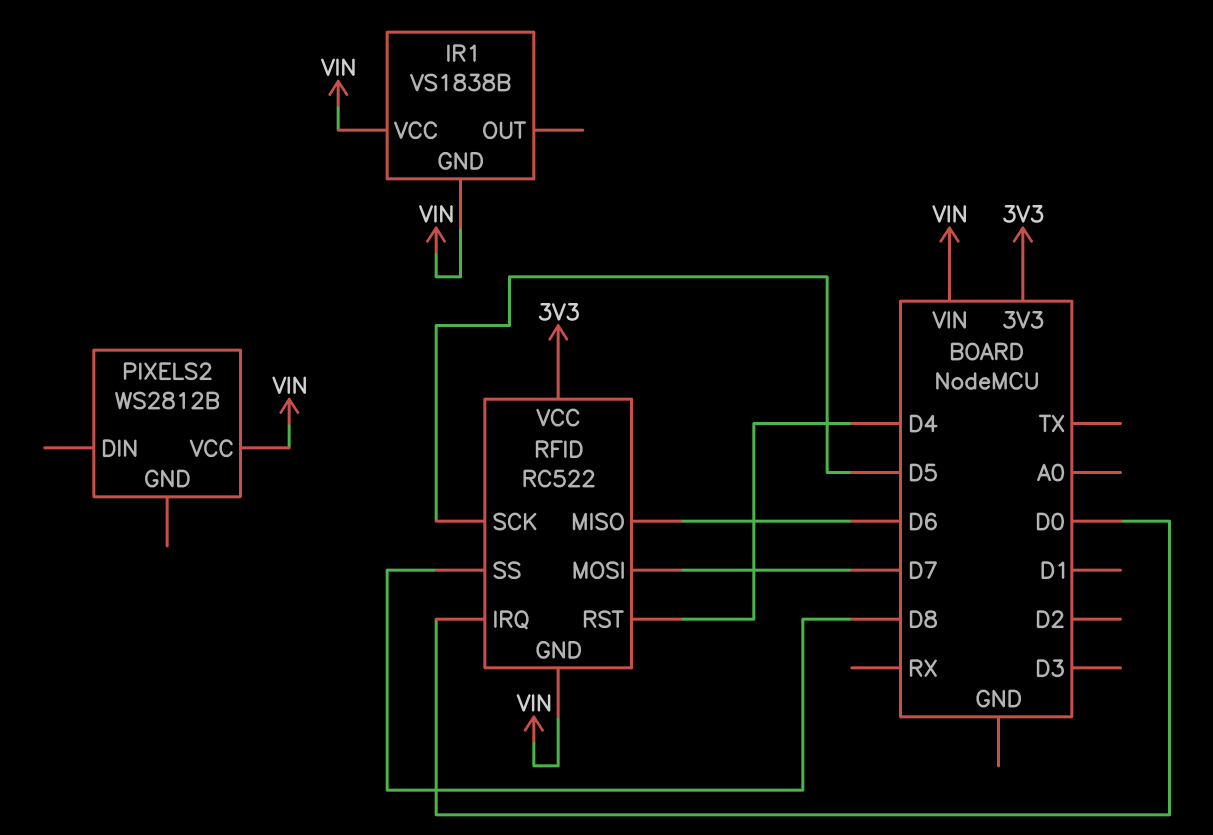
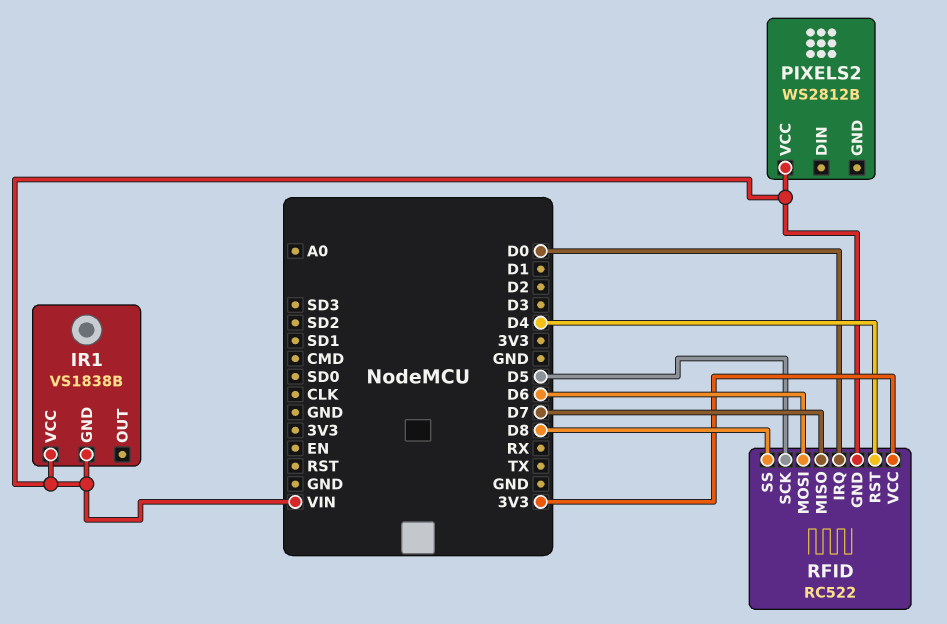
RFID pin MISO: D6 -> D7
RFID pin MOSI: D7 -> D6

